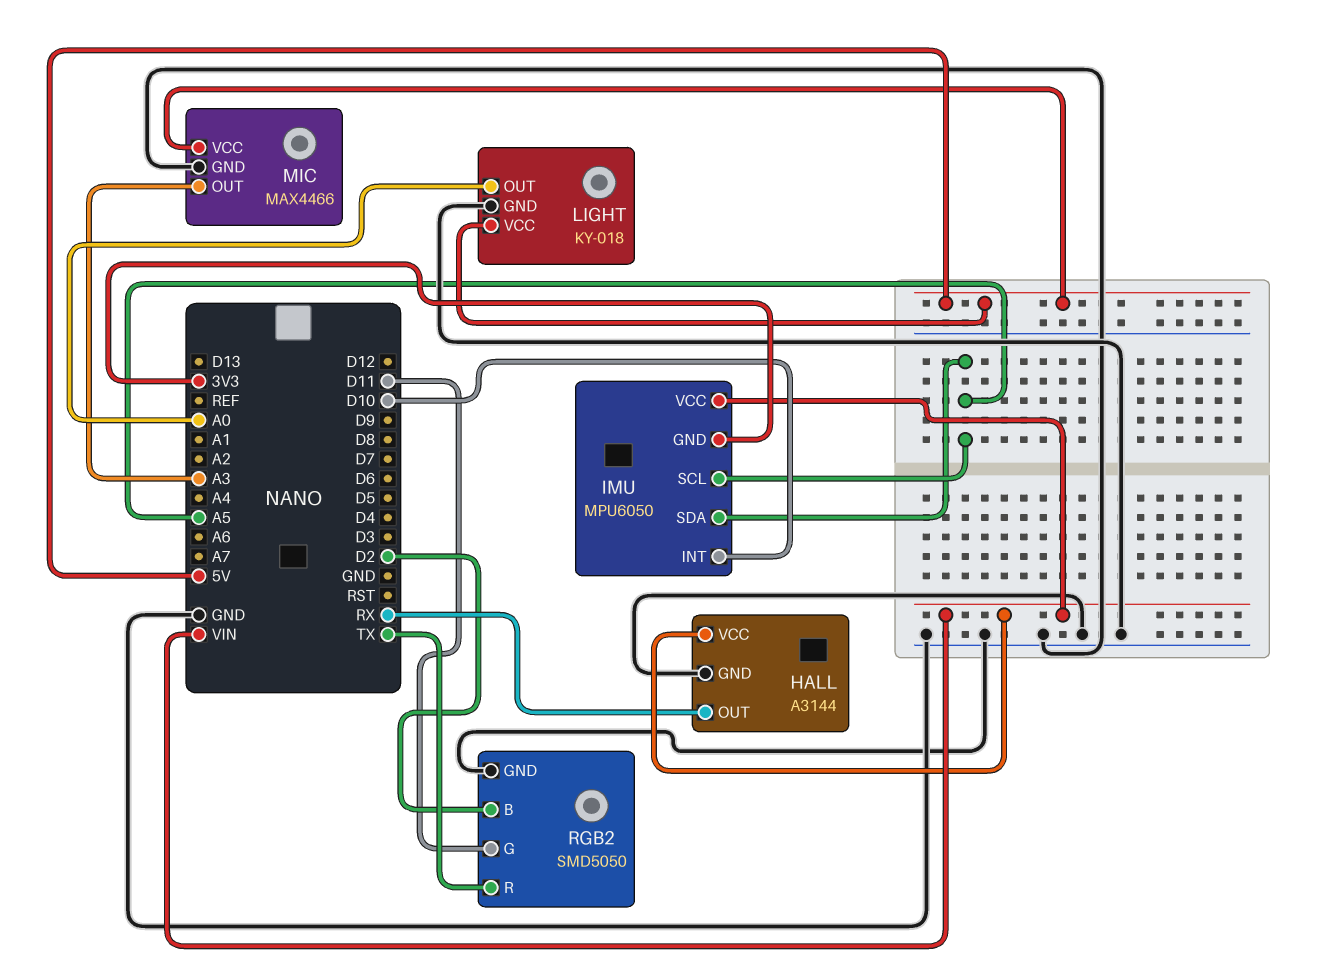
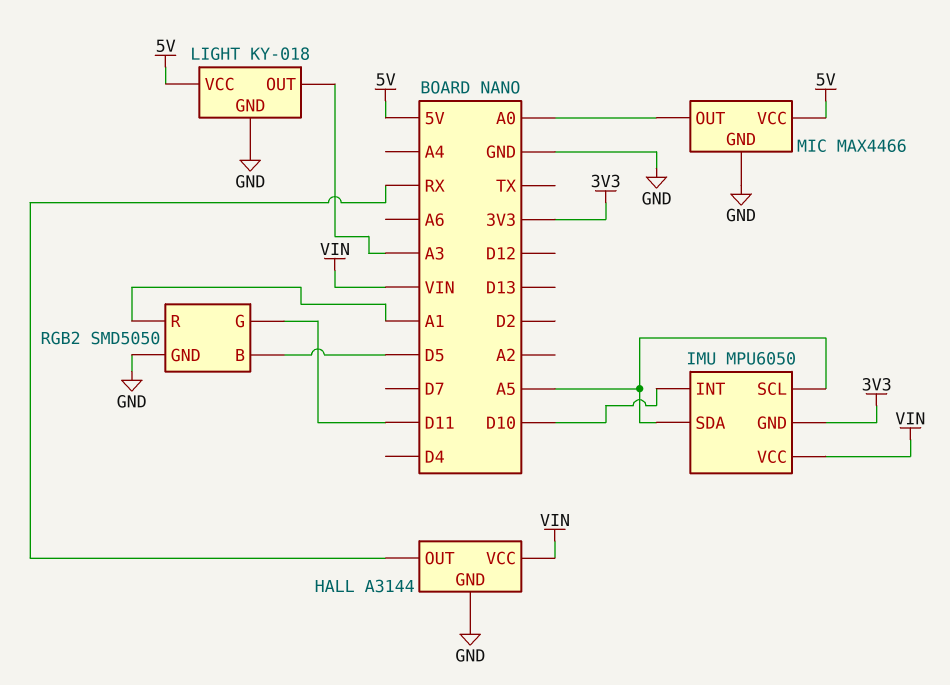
LIGHT pin OUT: A0 -> A3
MIC pin OUT: A3 -> A0
RGB2 pin B: D2 -> D5
RGB2 pin R: TX -> A1

